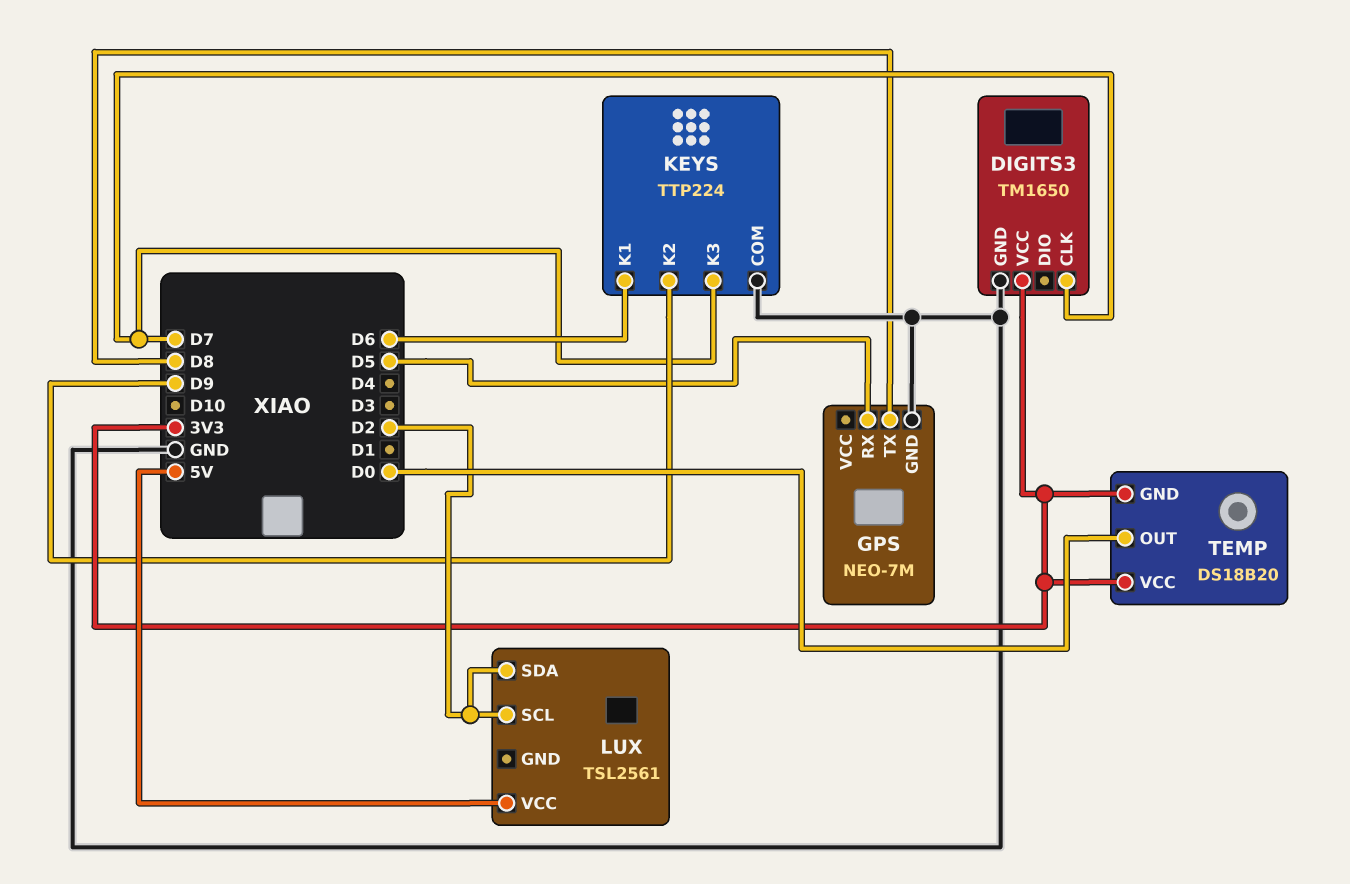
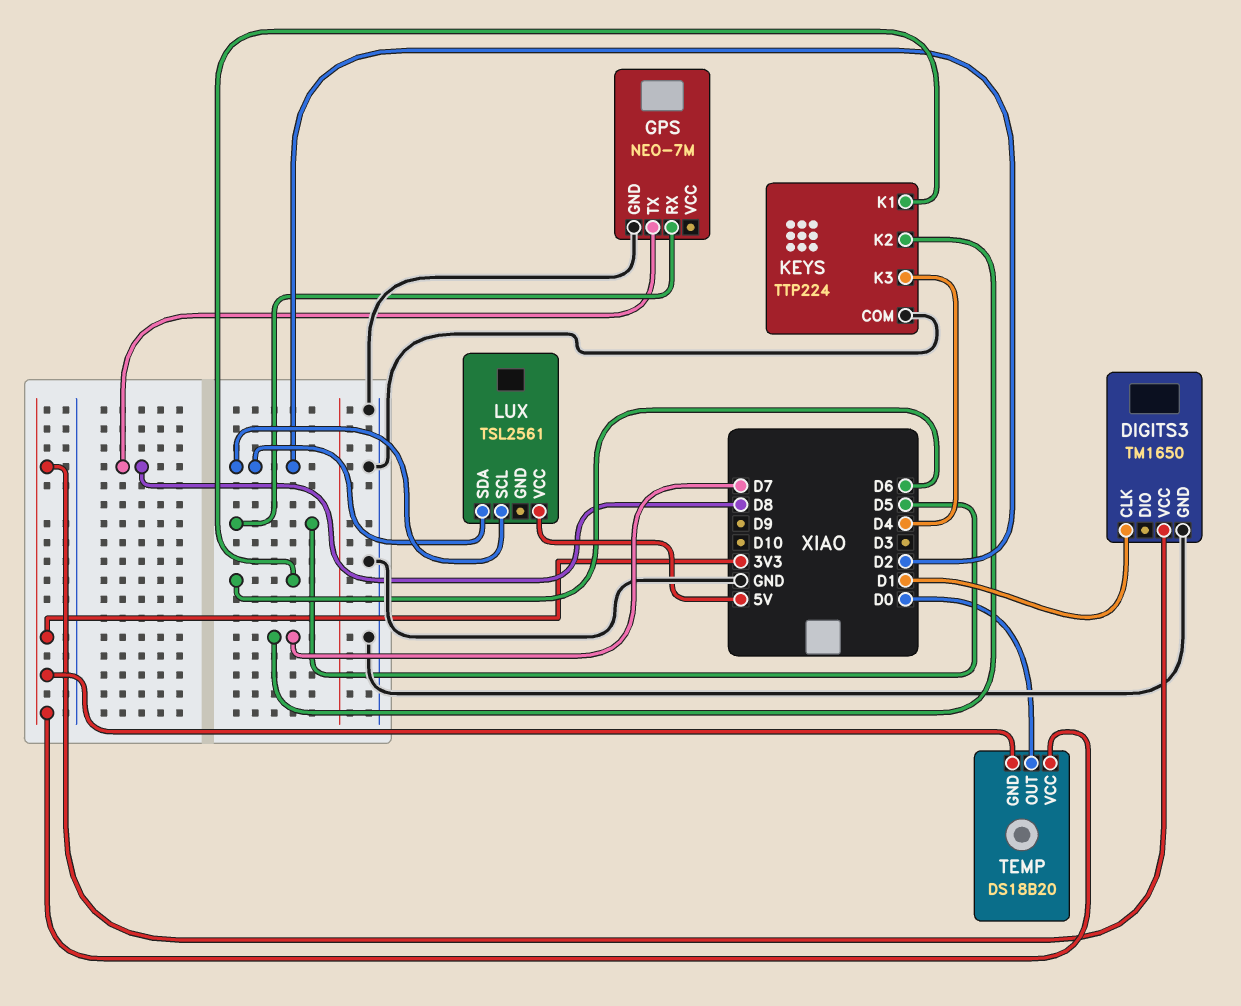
DIGITS3 pin CLK: D7 -> D1
KEYS pin K2: D9 -> D7
KEYS pin K3: D7 -> D4

